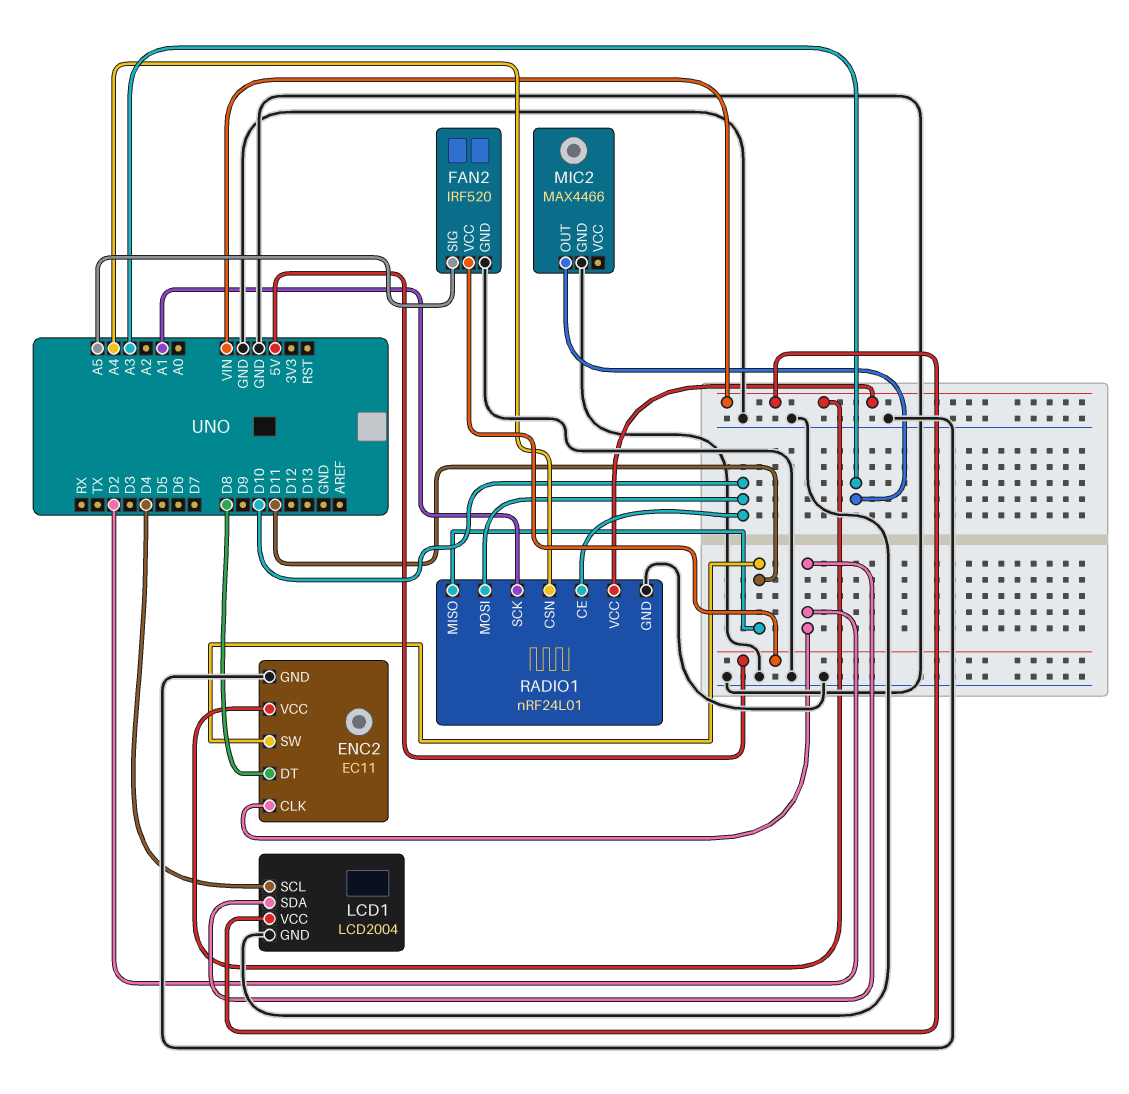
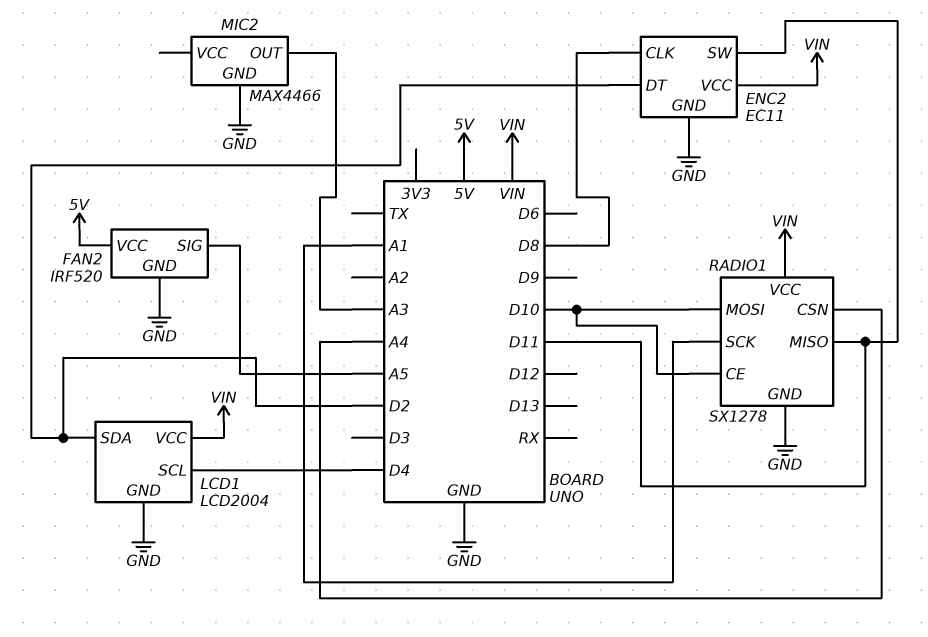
ENC2 pin CLK: D2 -> D8
ENC2 pin DT: D8 -> D2
RADIO1: nRF24L01 -> SX1278

